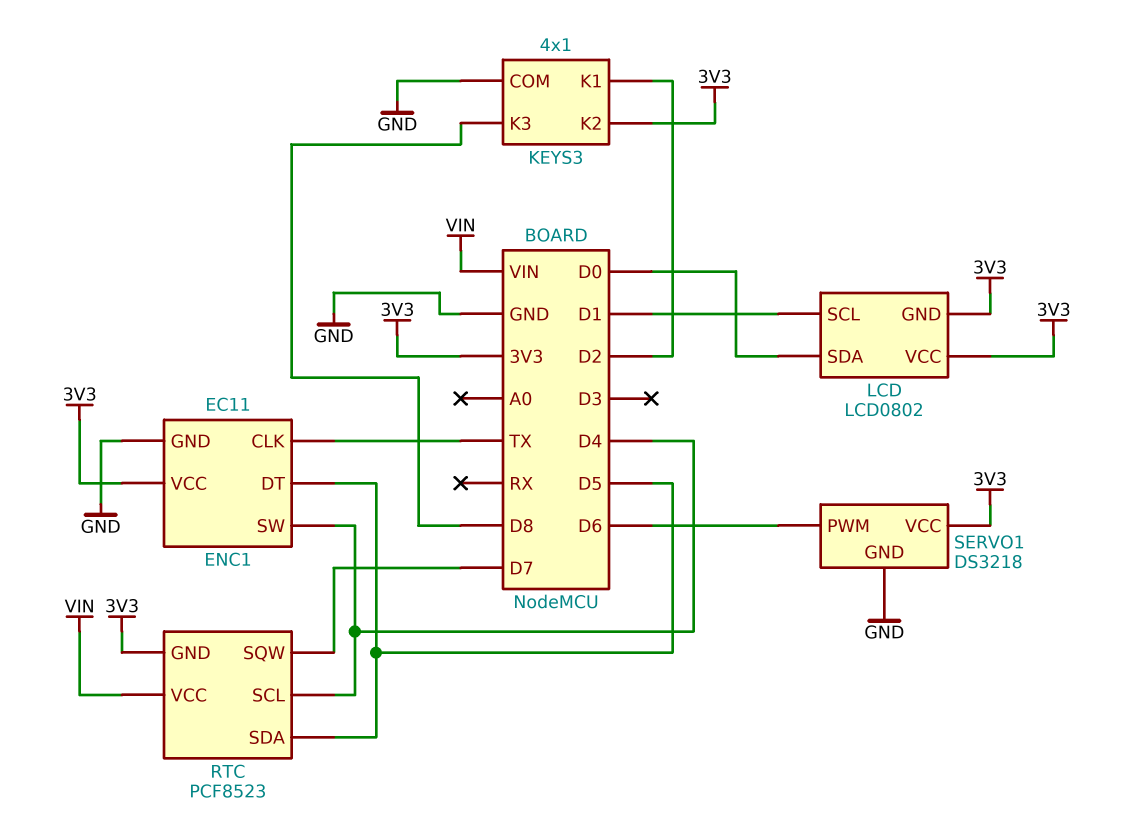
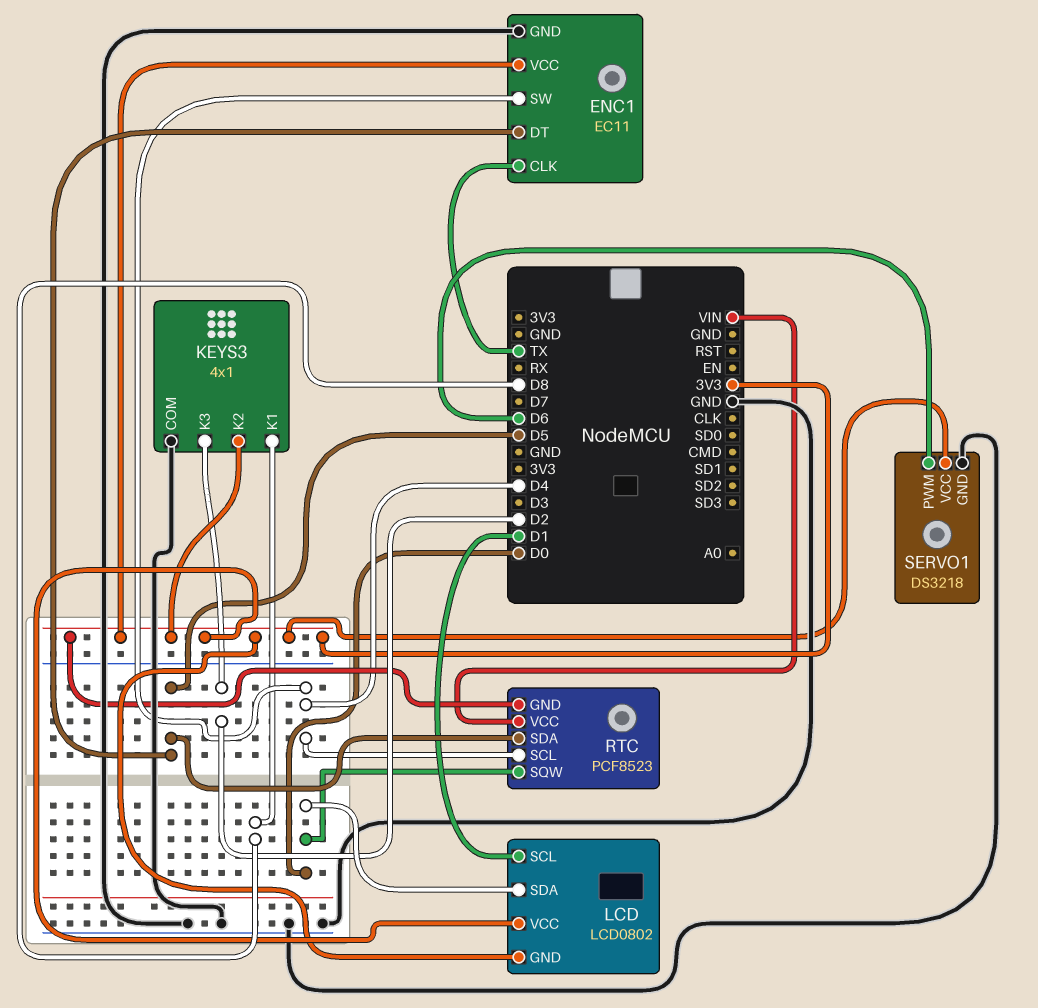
KEYS3 pin K1: D2 -> D8
KEYS3 pin K3: D8 -> D2
RTC pin SQW: D7 -> D0

